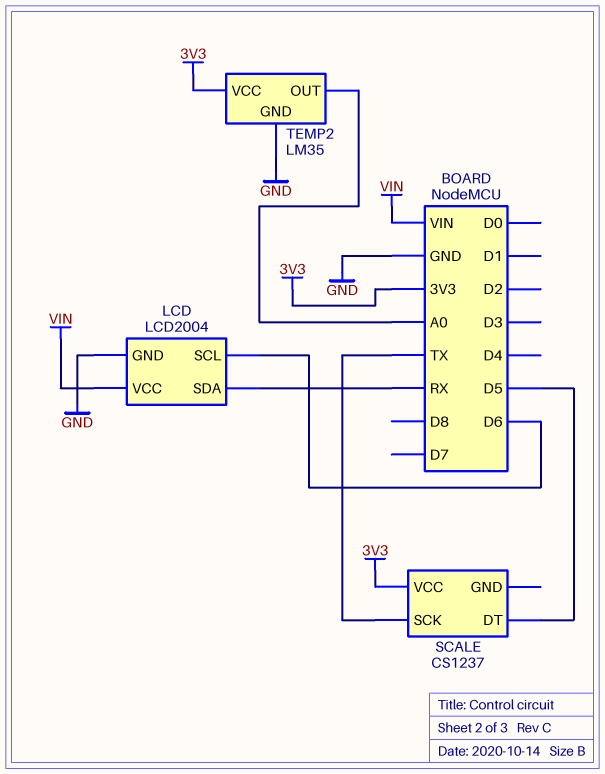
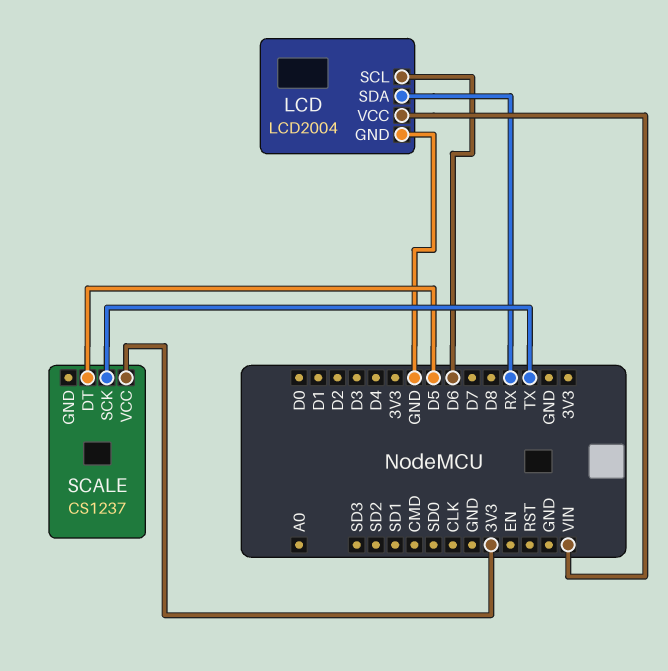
TEMP2: LM35 -> none
TEMP2 pin GND: GND -> none
TEMP2 pin OUT: A0 -> none
TEMP2 pin VCC: 3V3 -> none

